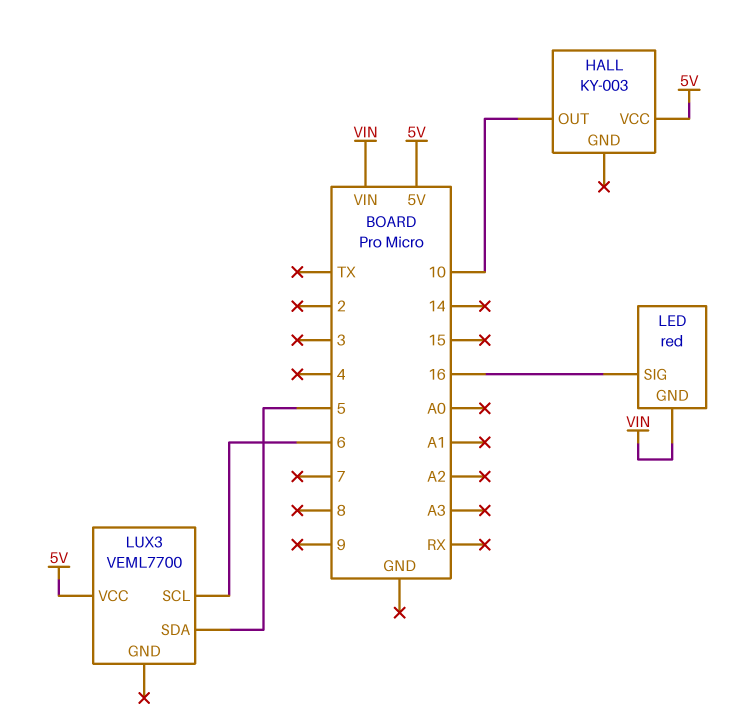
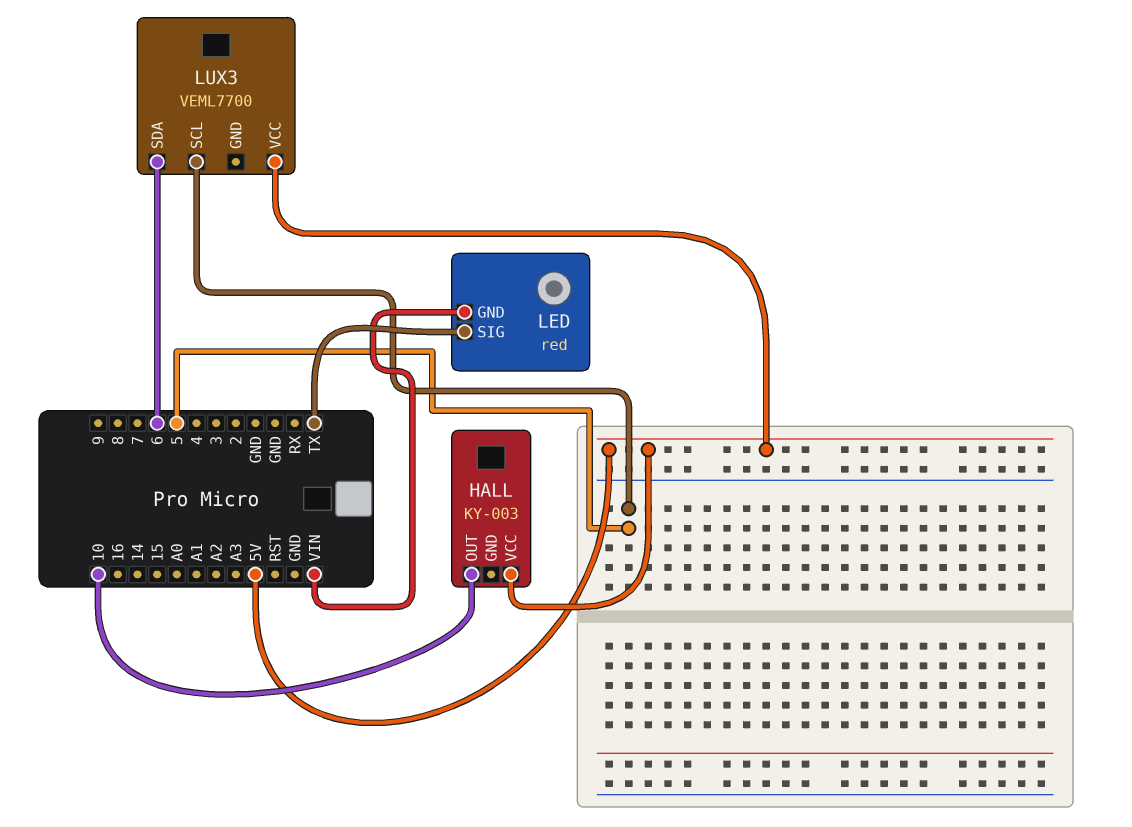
LED pin SIG: 16 -> TX
LUX3 pin SCL: 6 -> 5
LUX3 pin SDA: 5 -> 6

